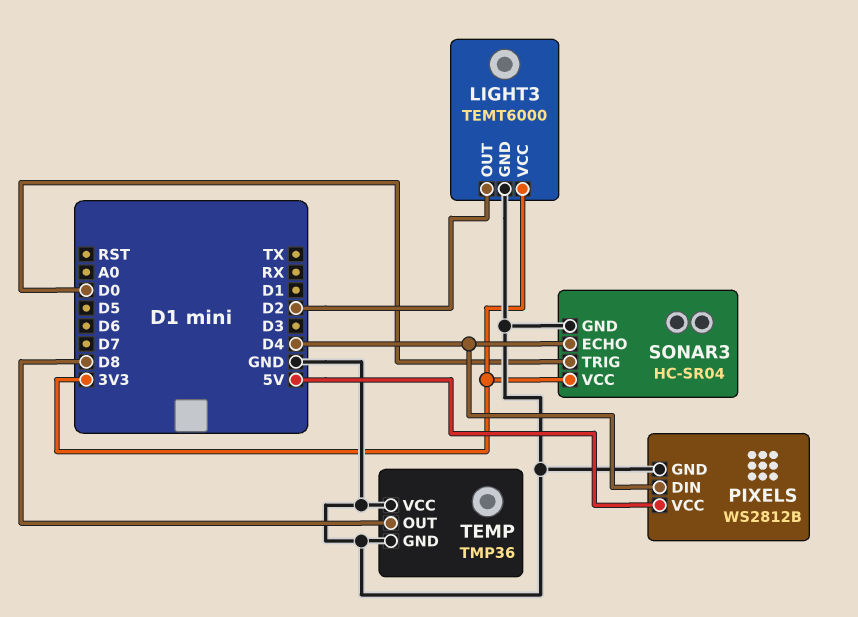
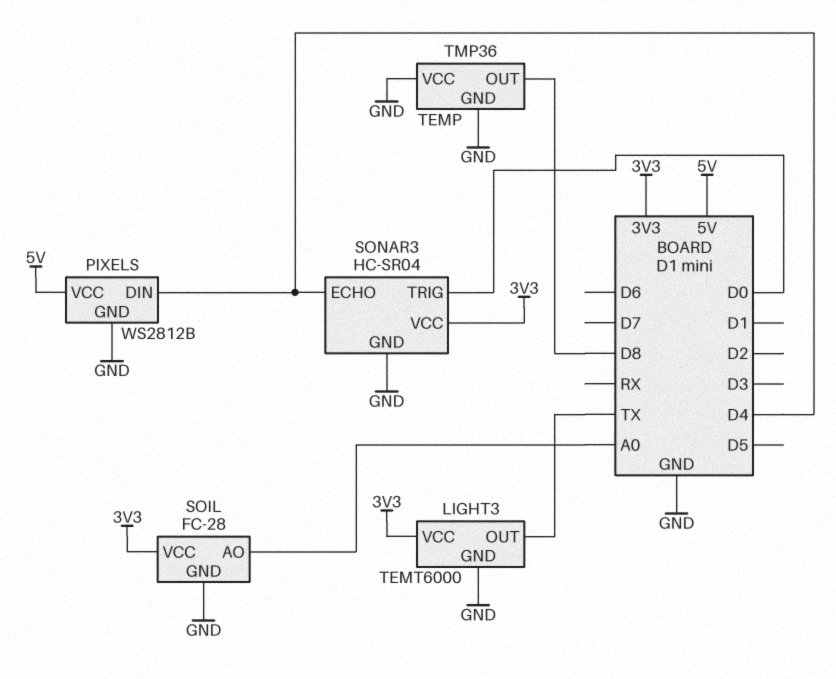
LIGHT3 pin OUT: D2 -> TX
SOIL: none -> FC-28
SOIL pin AO: none -> A0
SOIL pin GND: none -> GND
SOIL pin VCC: none -> 3V3

